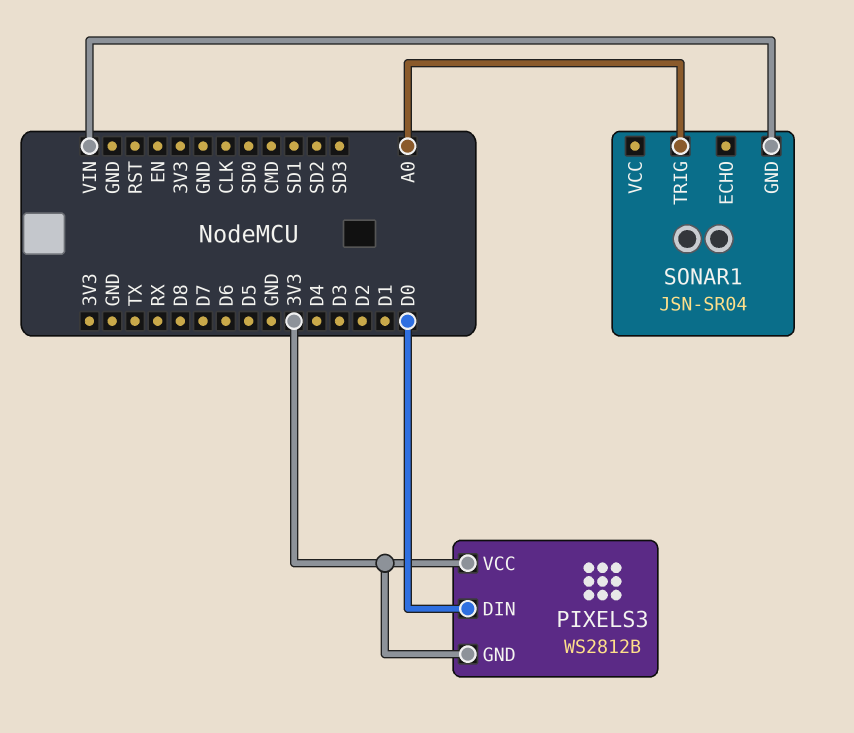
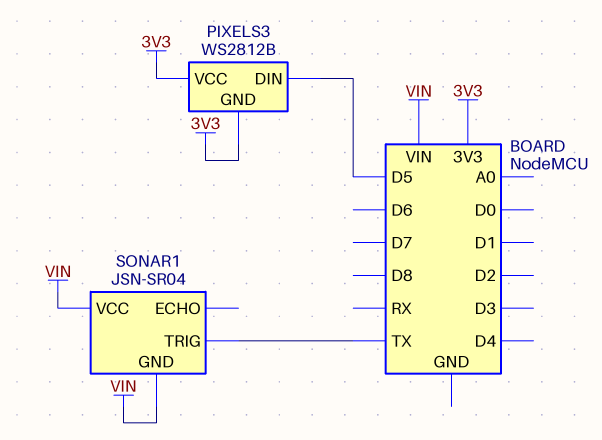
PIXELS3 pin DIN: D0 -> D5
SONAR1 pin TRIG: A0 -> TX
SONAR1 pin VCC: none -> VIN

